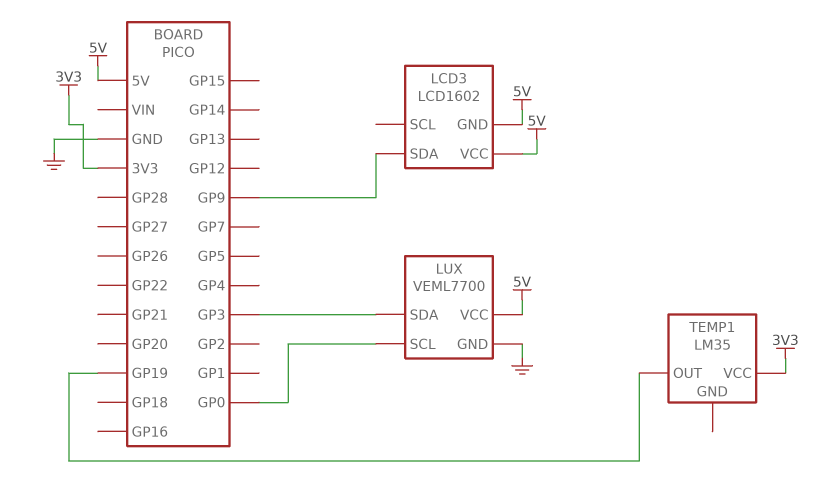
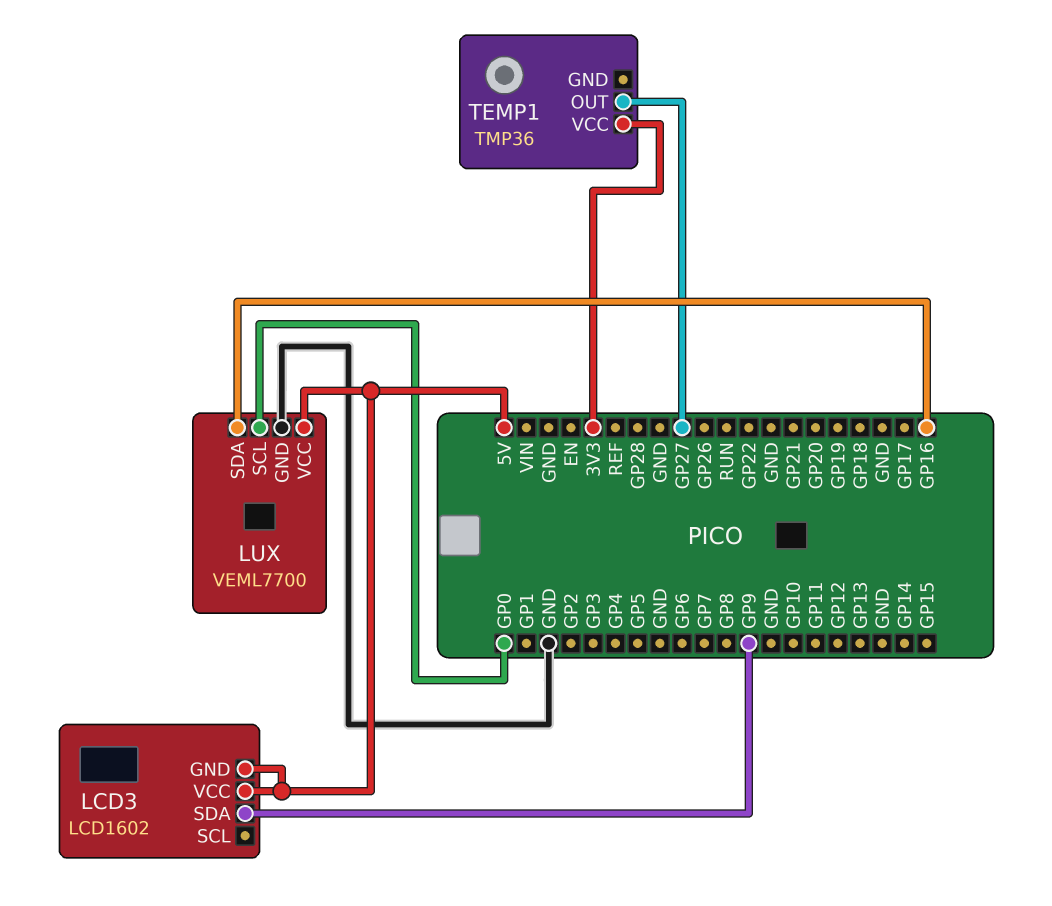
LUX pin SDA: GP3 -> GP16
TEMP1: LM35 -> TMP36
TEMP1 pin OUT: GP19 -> GP27

